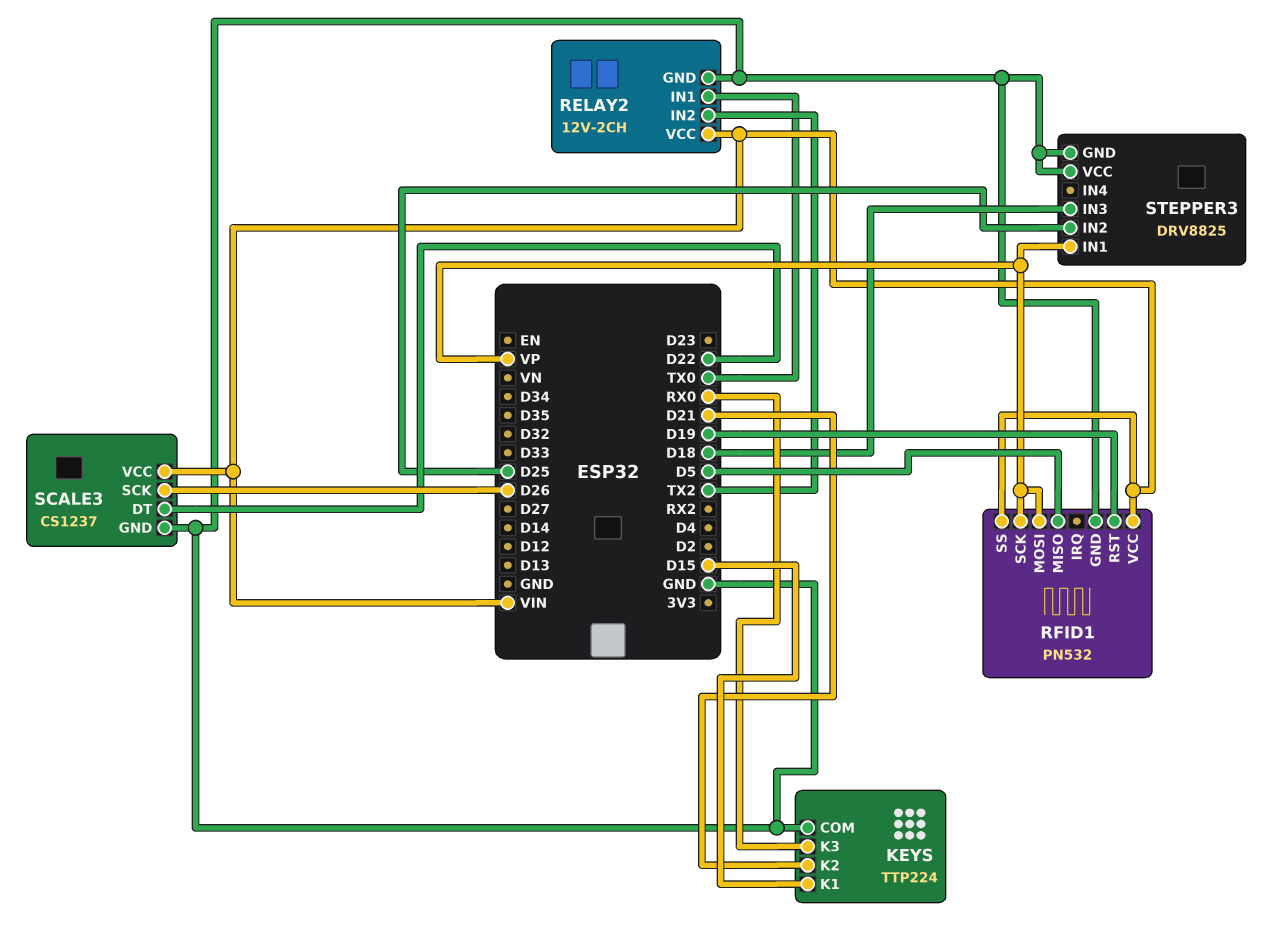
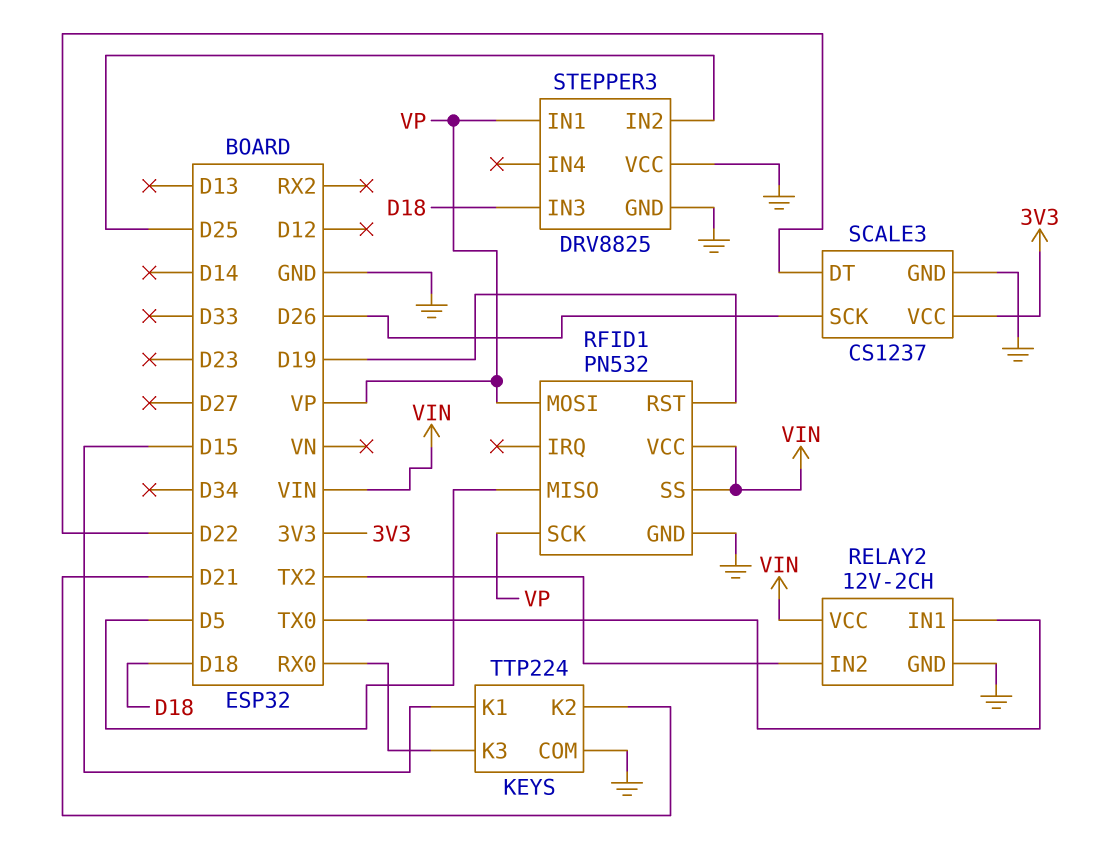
SCALE3 pin VCC: VIN -> 3V3

